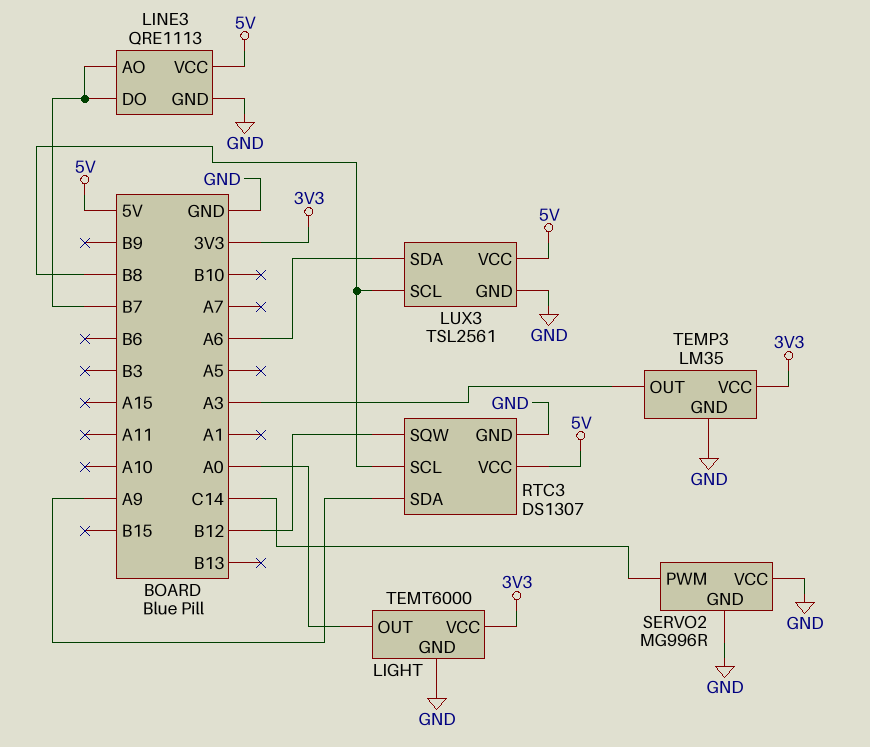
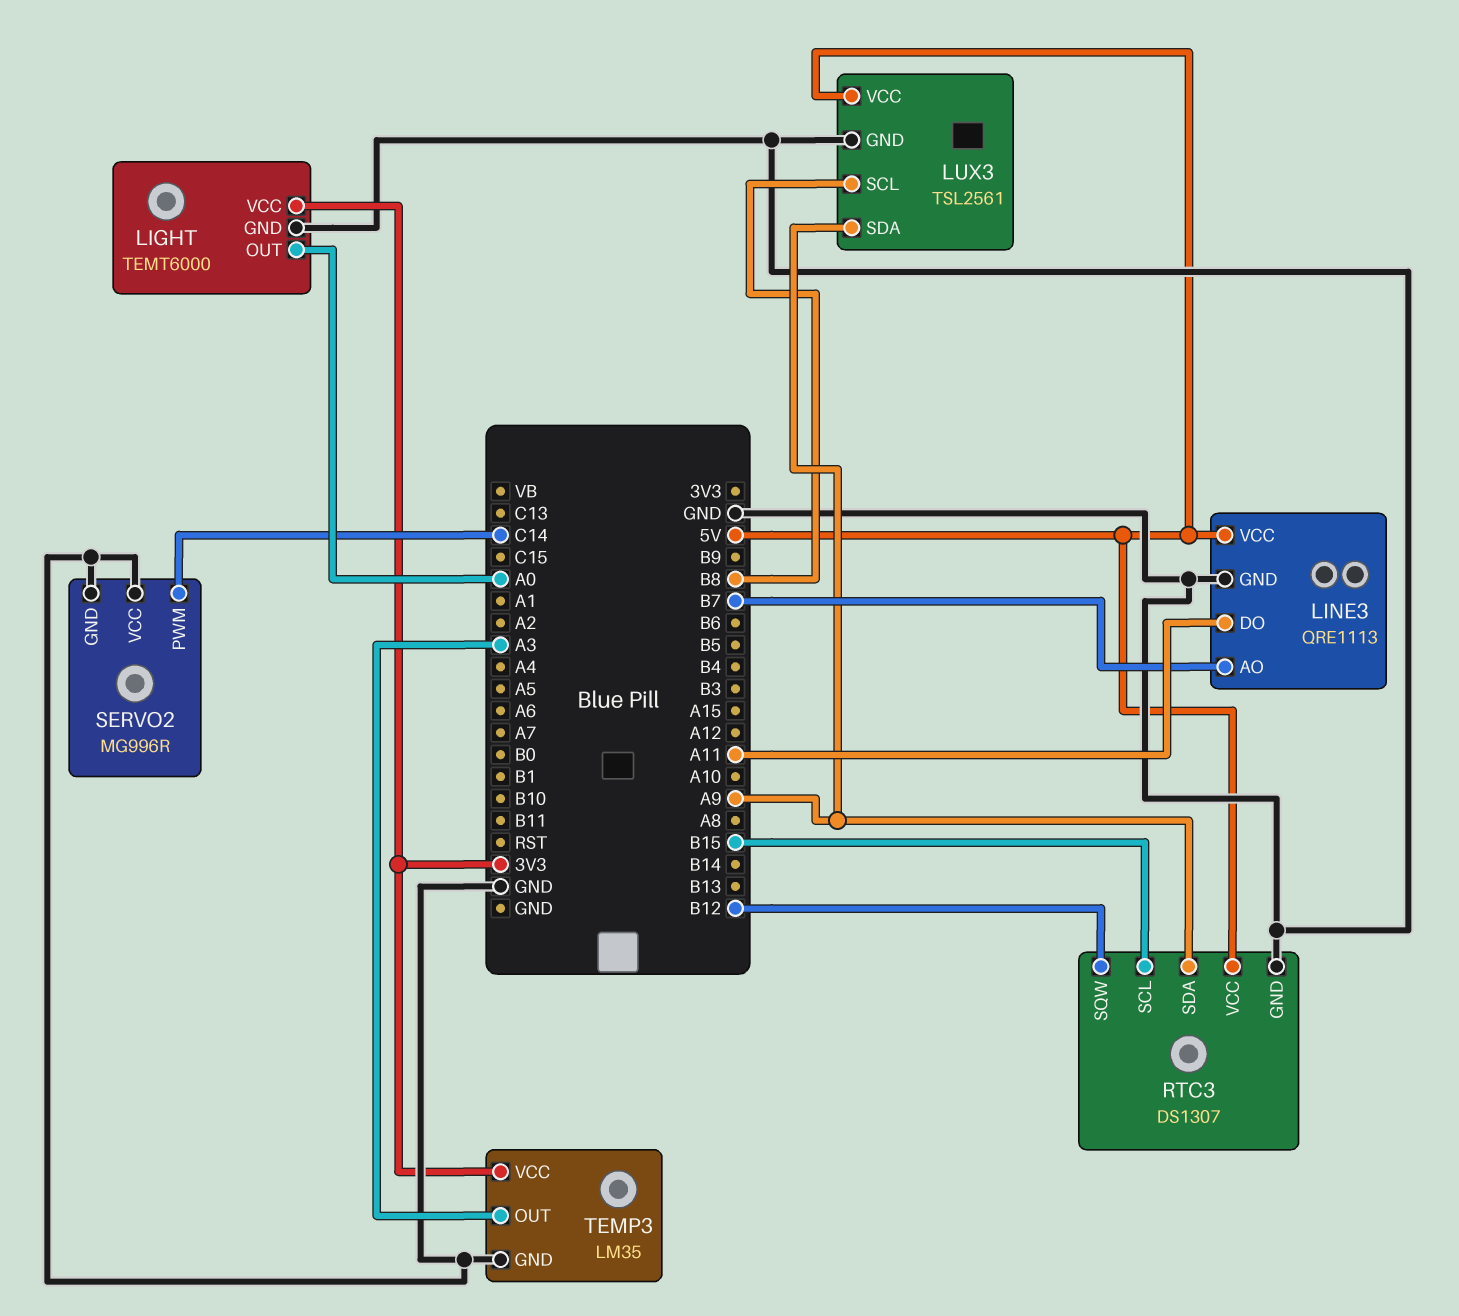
LINE3 pin DO: B7 -> A11
LUX3 pin SDA: A6 -> A9
RTC3 pin SCL: B8 -> B15

